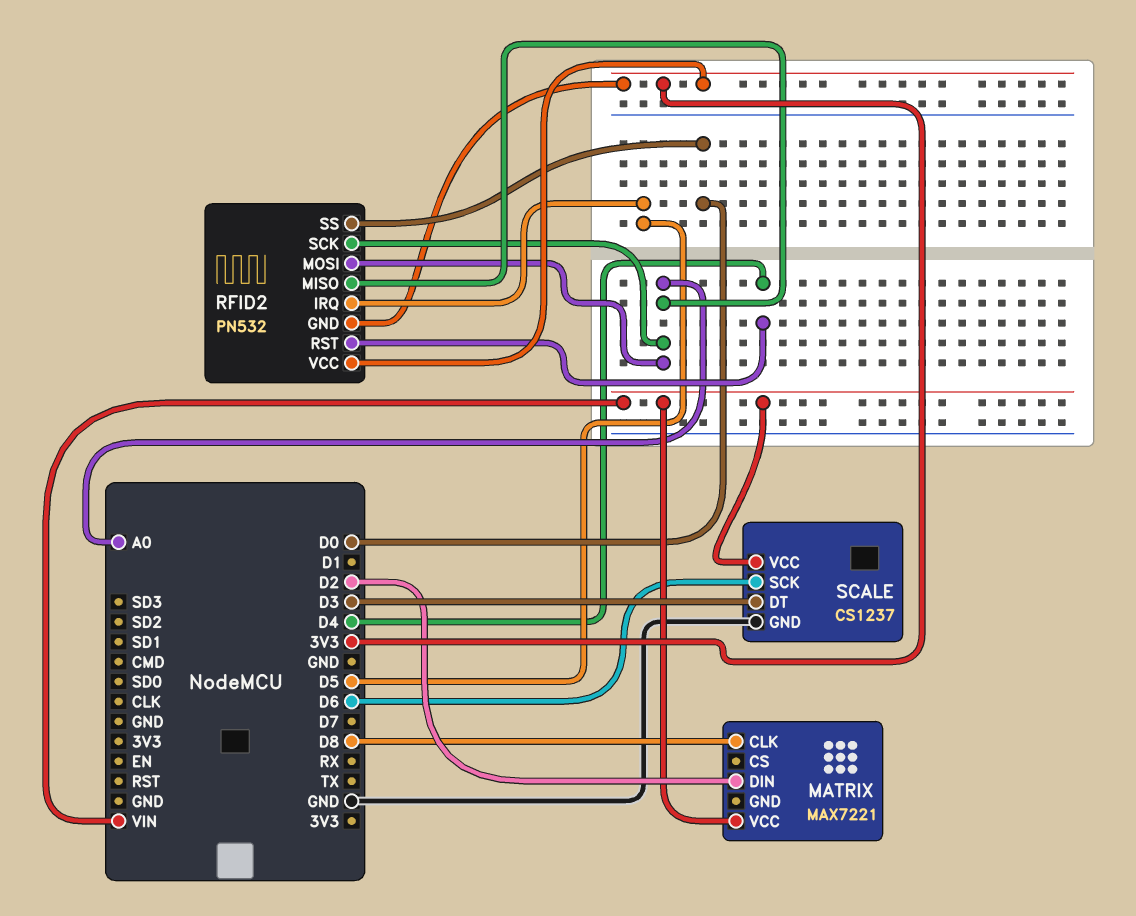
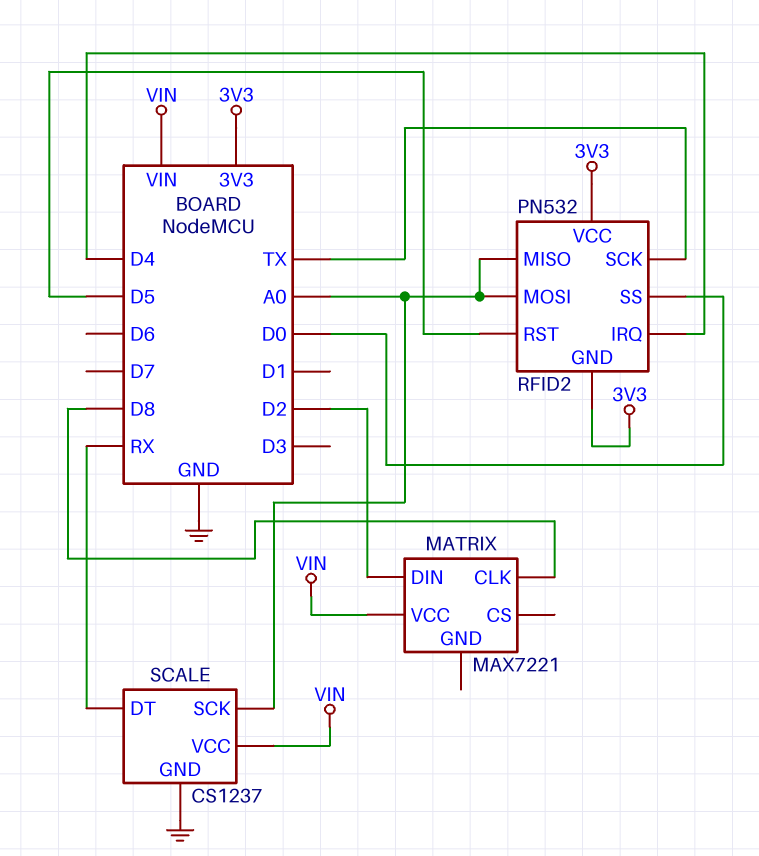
RFID2 pin IRQ: D5 -> D4
RFID2 pin RST: D4 -> D5
RFID2 pin SCK: A0 -> TX
SCALE pin DT: D3 -> RX
SCALE pin SCK: D6 -> A0

